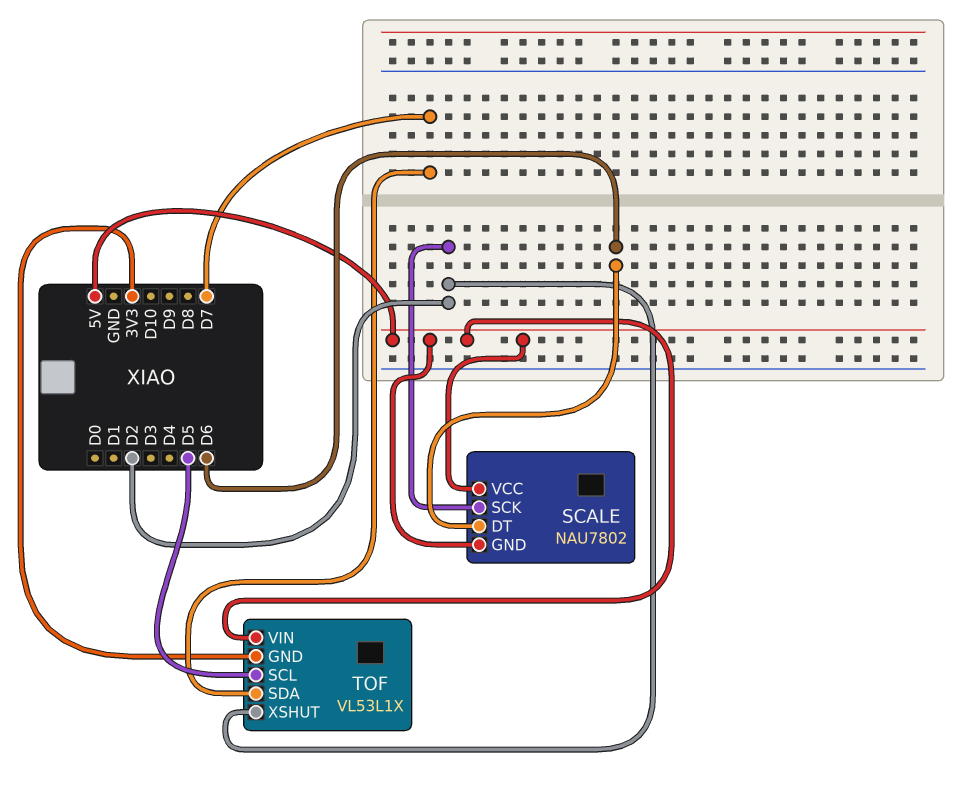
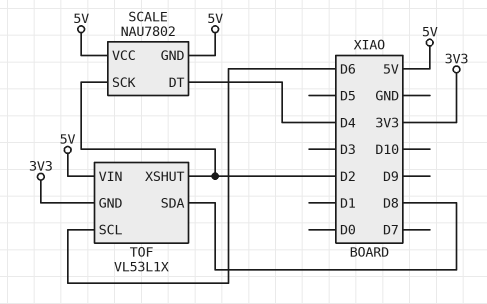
SCALE pin DT: D6 -> D4
TOF pin SCL: D5 -> D6
TOF pin SDA: D7 -> D8

